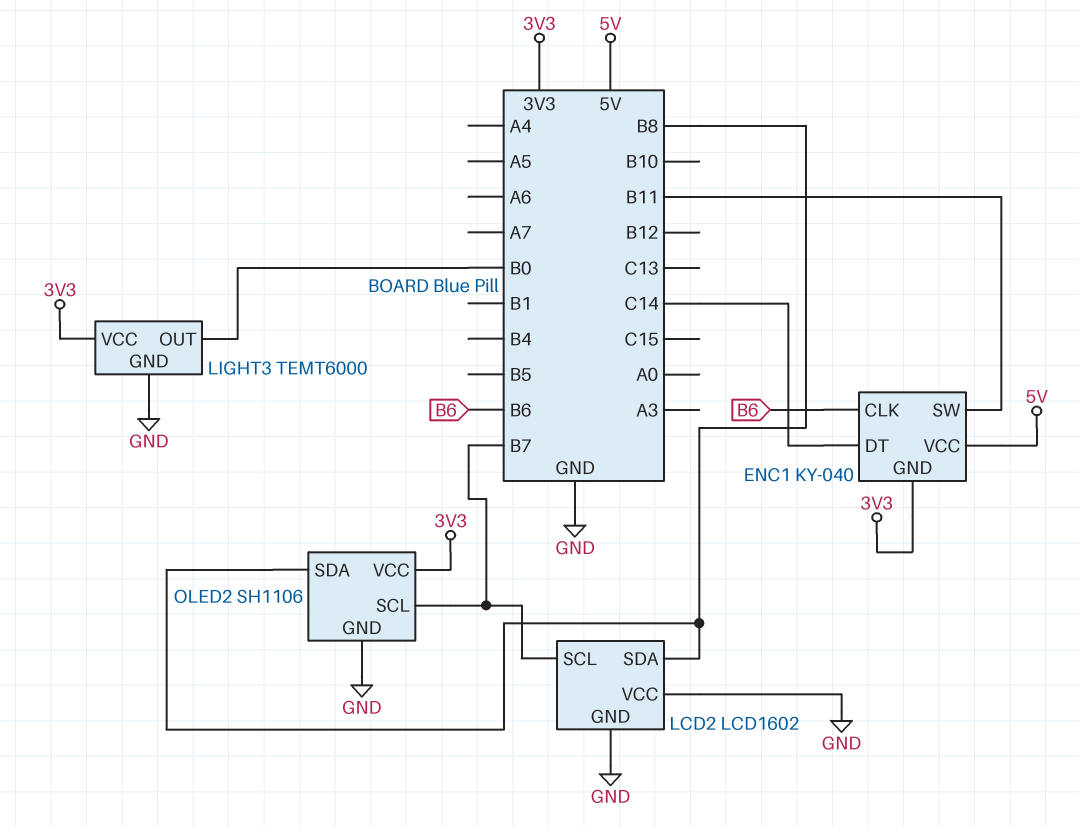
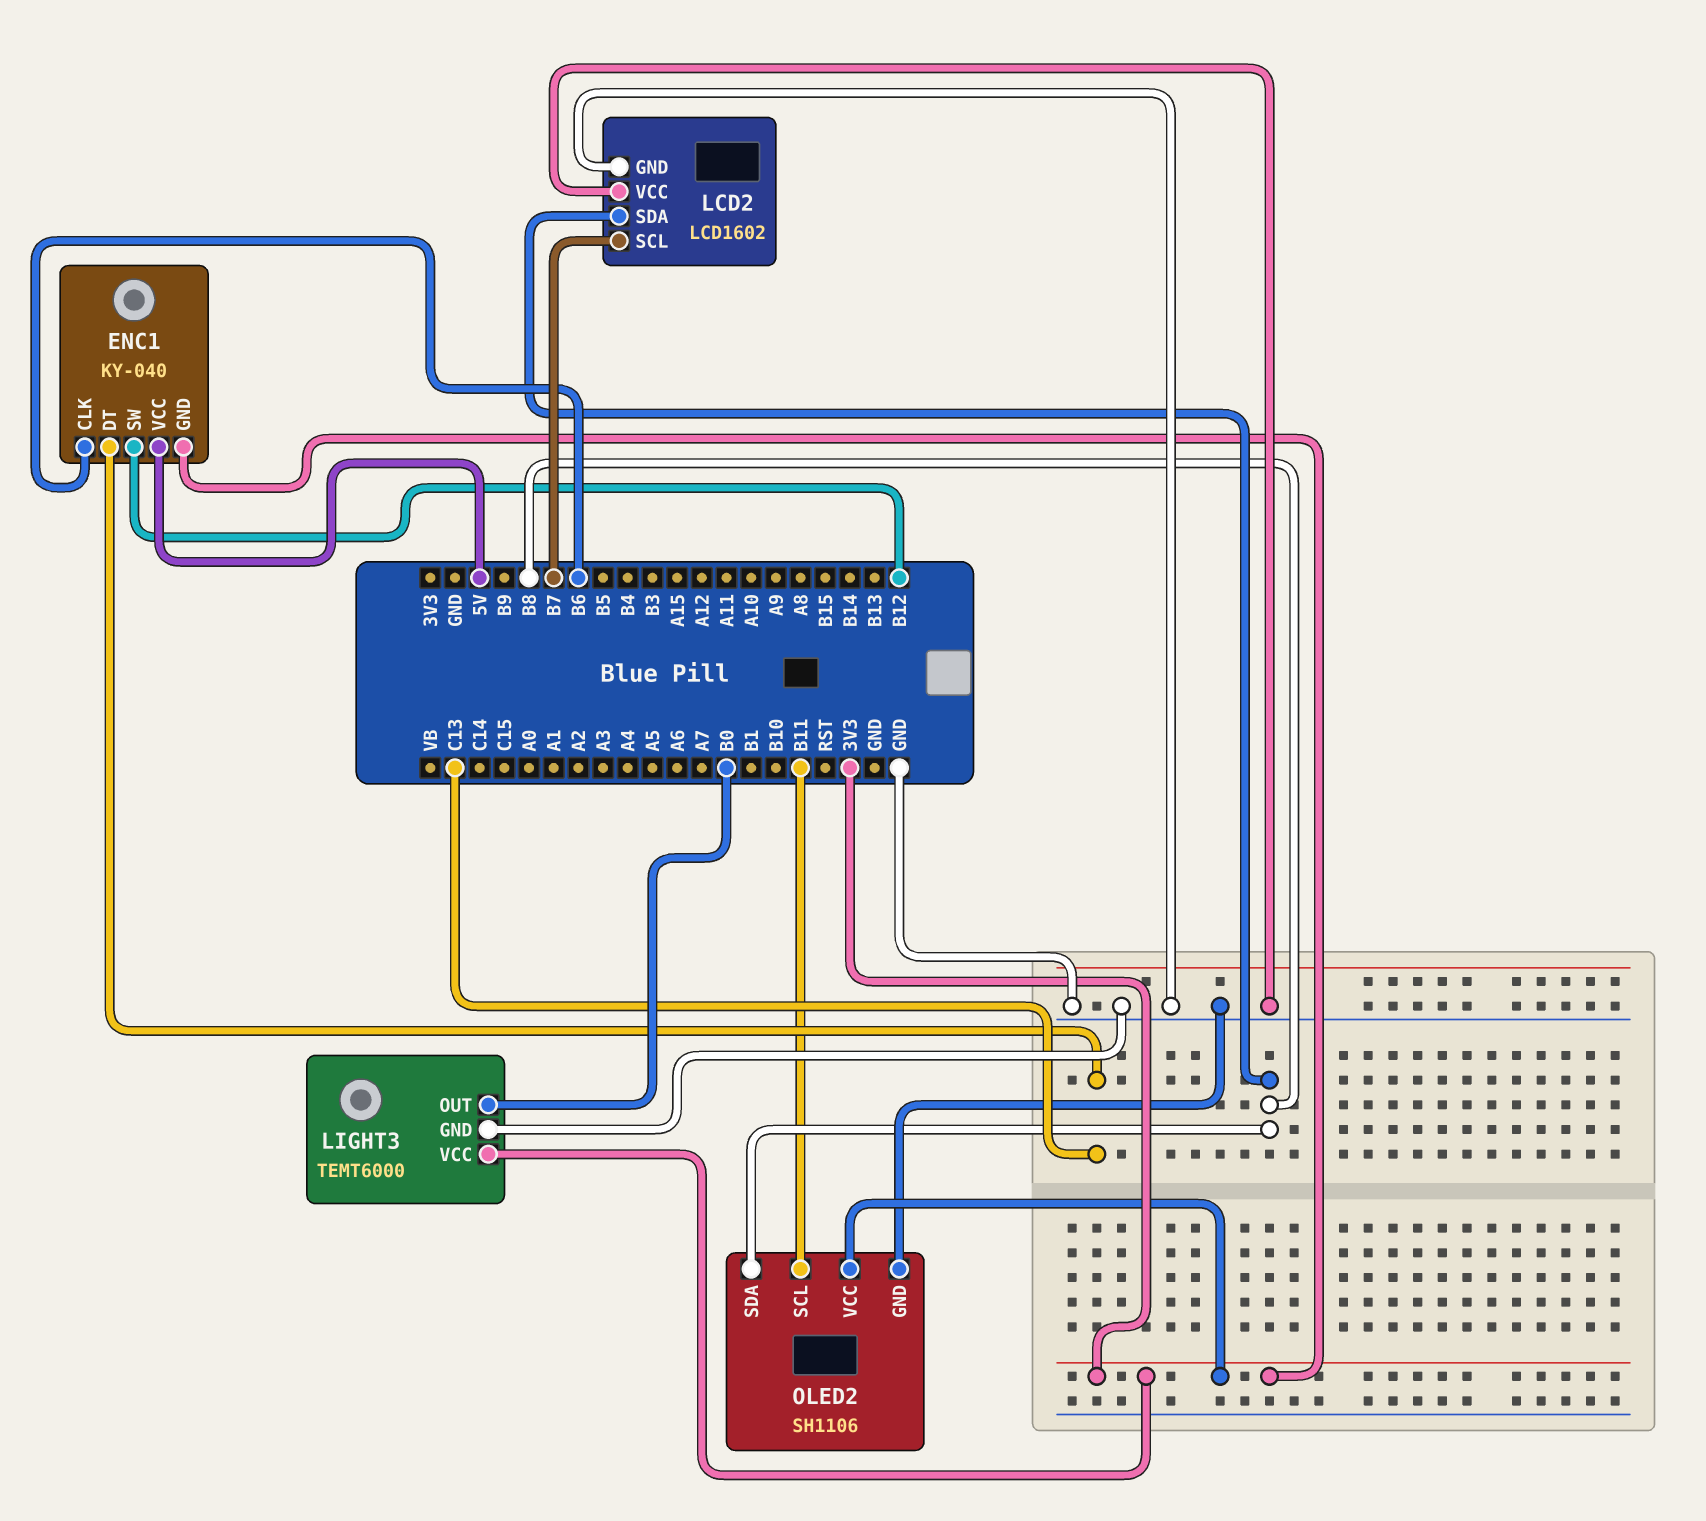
ENC1 pin DT: C14 -> C13
ENC1 pin SW: B11 -> B12
OLED2 pin SCL: B7 -> B11

